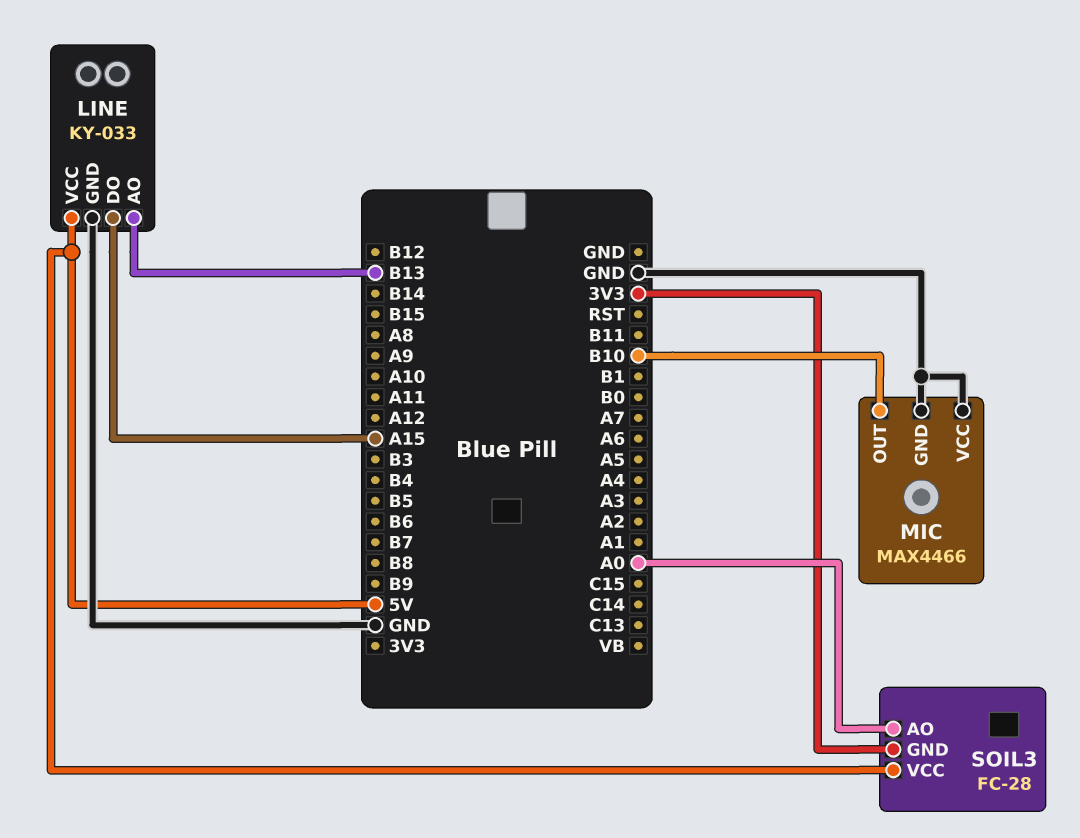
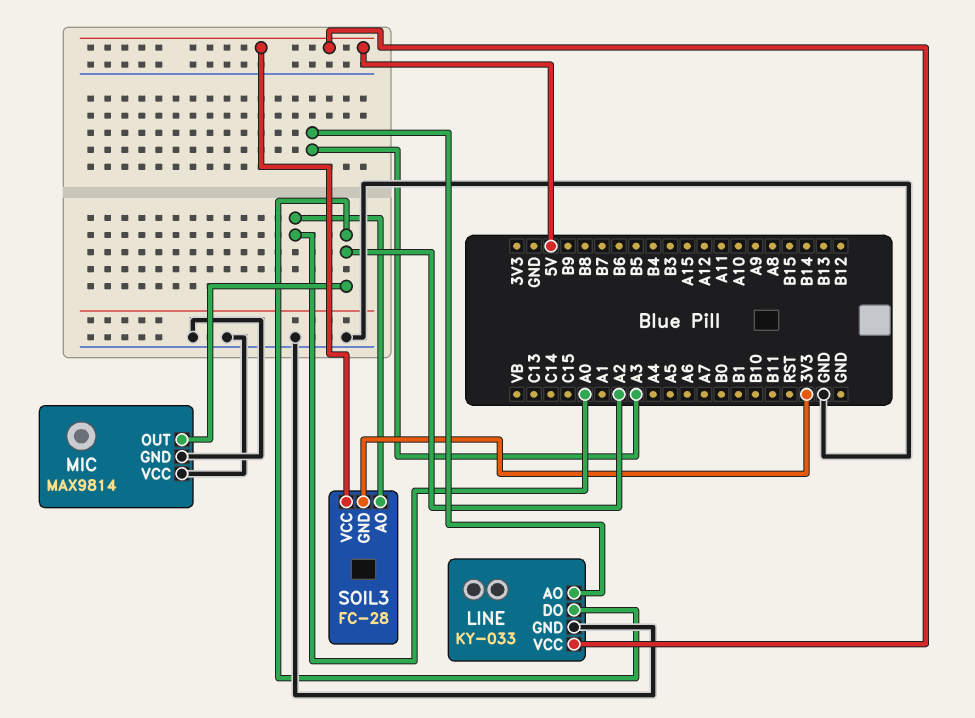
LINE pin AO: B13 -> A3
LINE pin DO: A15 -> A2
MIC: MAX4466 -> MAX9814
MIC pin OUT: B10 -> A2

